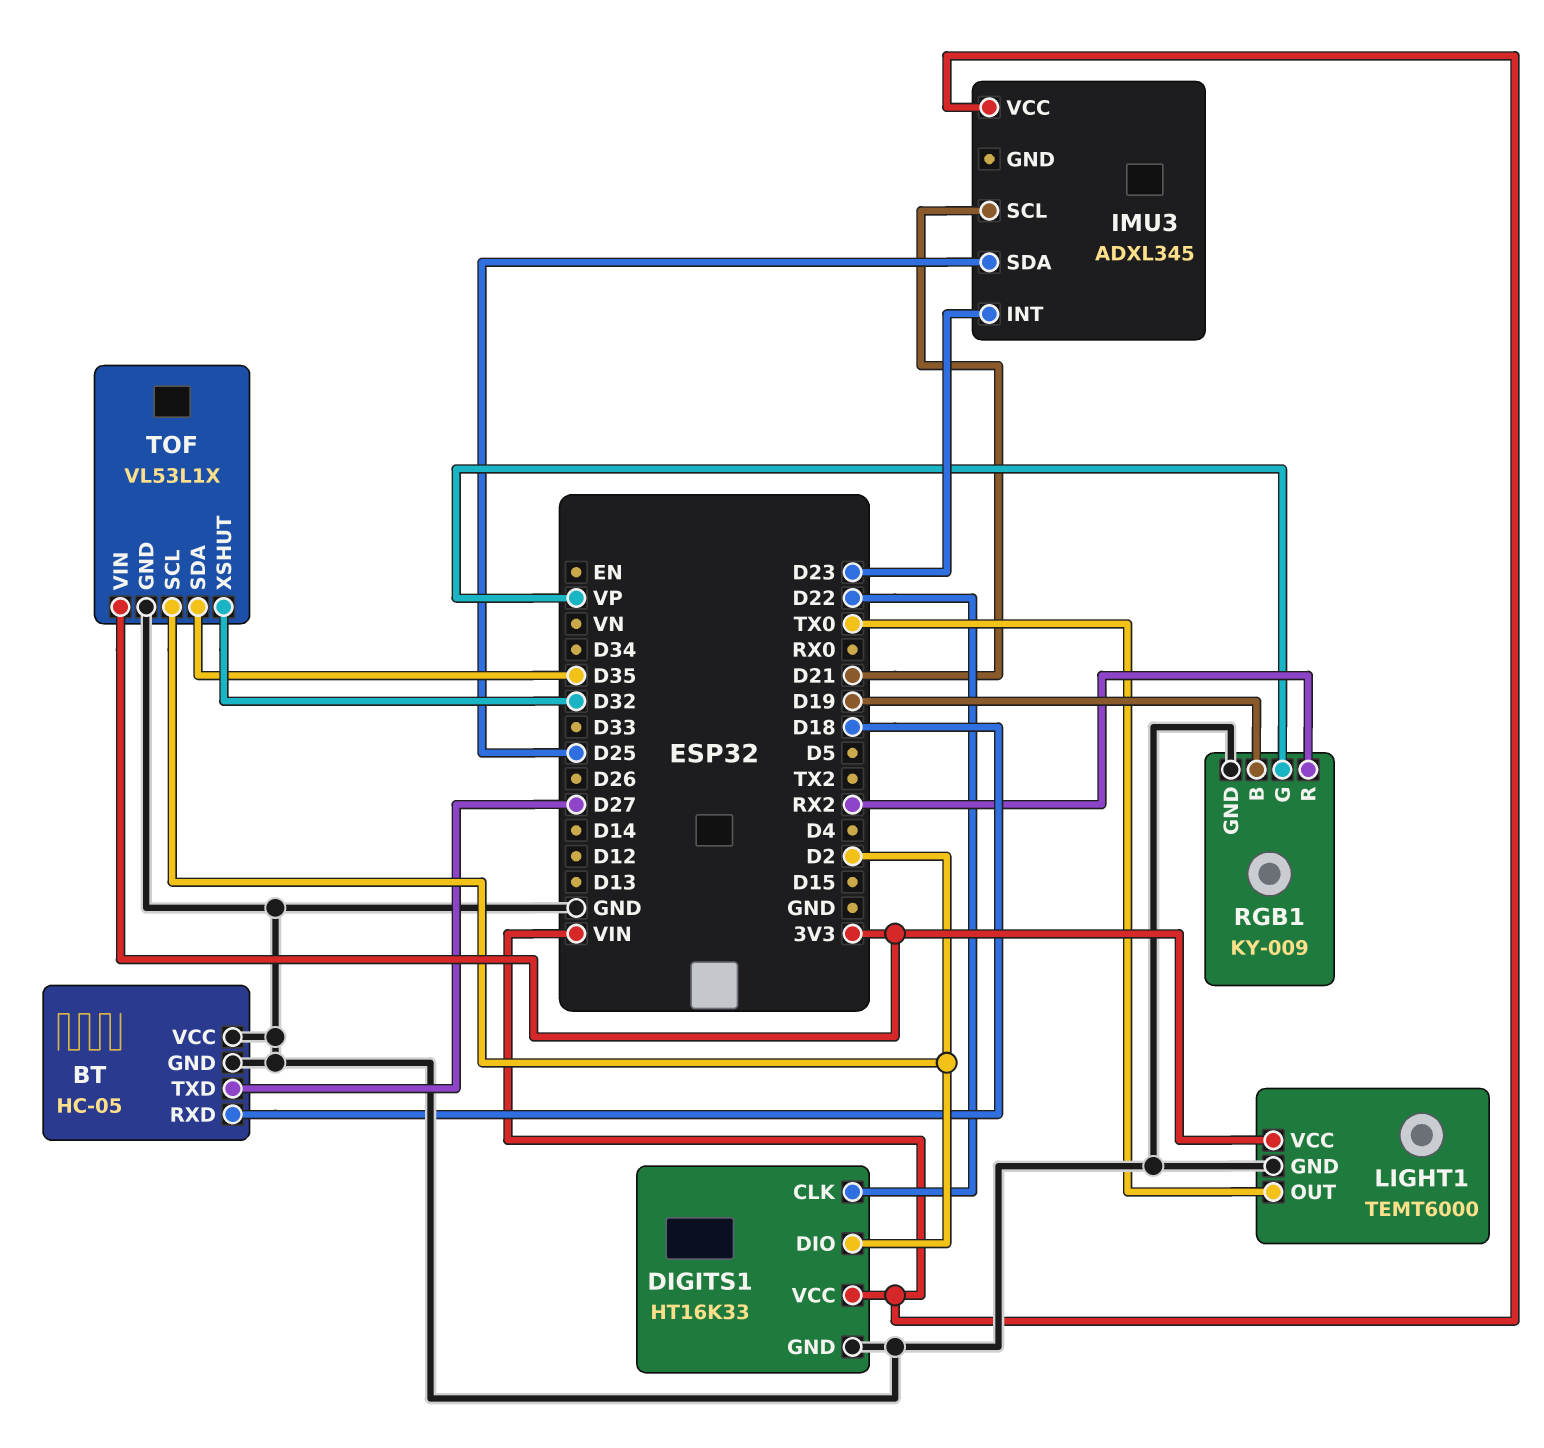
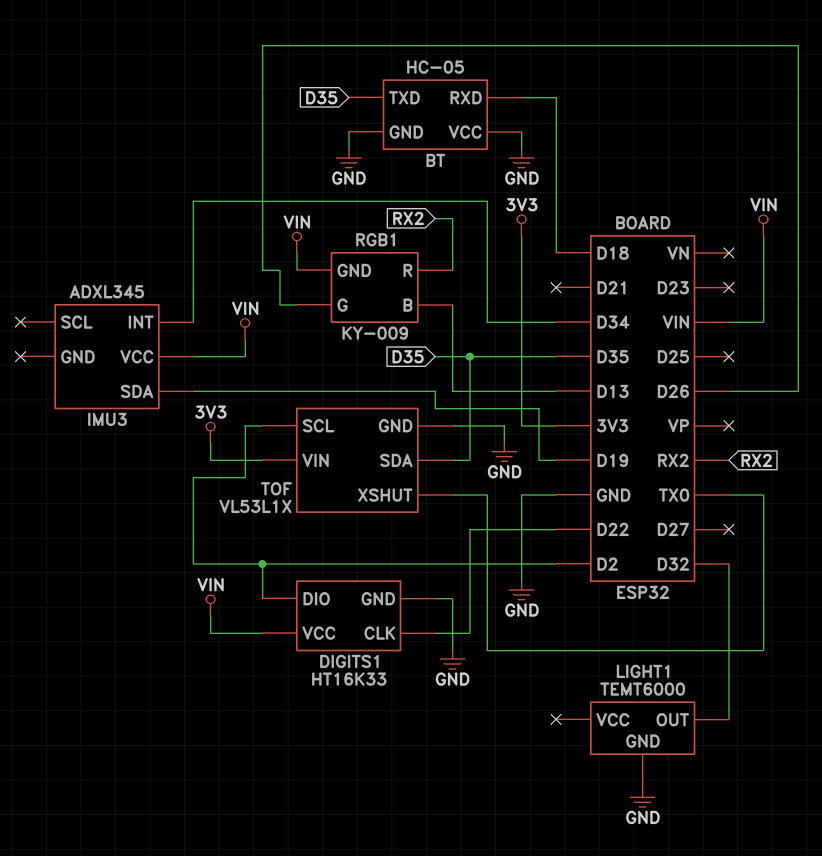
BT pin TXD: D27 -> D35
IMU3 pin INT: D23 -> D34
IMU3 pin SCL: D21 -> none
IMU3 pin SDA: D25 -> D19
LIGHT1 pin OUT: TX0 -> D32
LIGHT1 pin VCC: 3V3 -> none
RGB1 pin B: D19 -> D13
RGB1 pin G: VP -> D26
RGB1 pin GND: GND -> VIN
TOF pin XSHUT: D32 -> TX0

